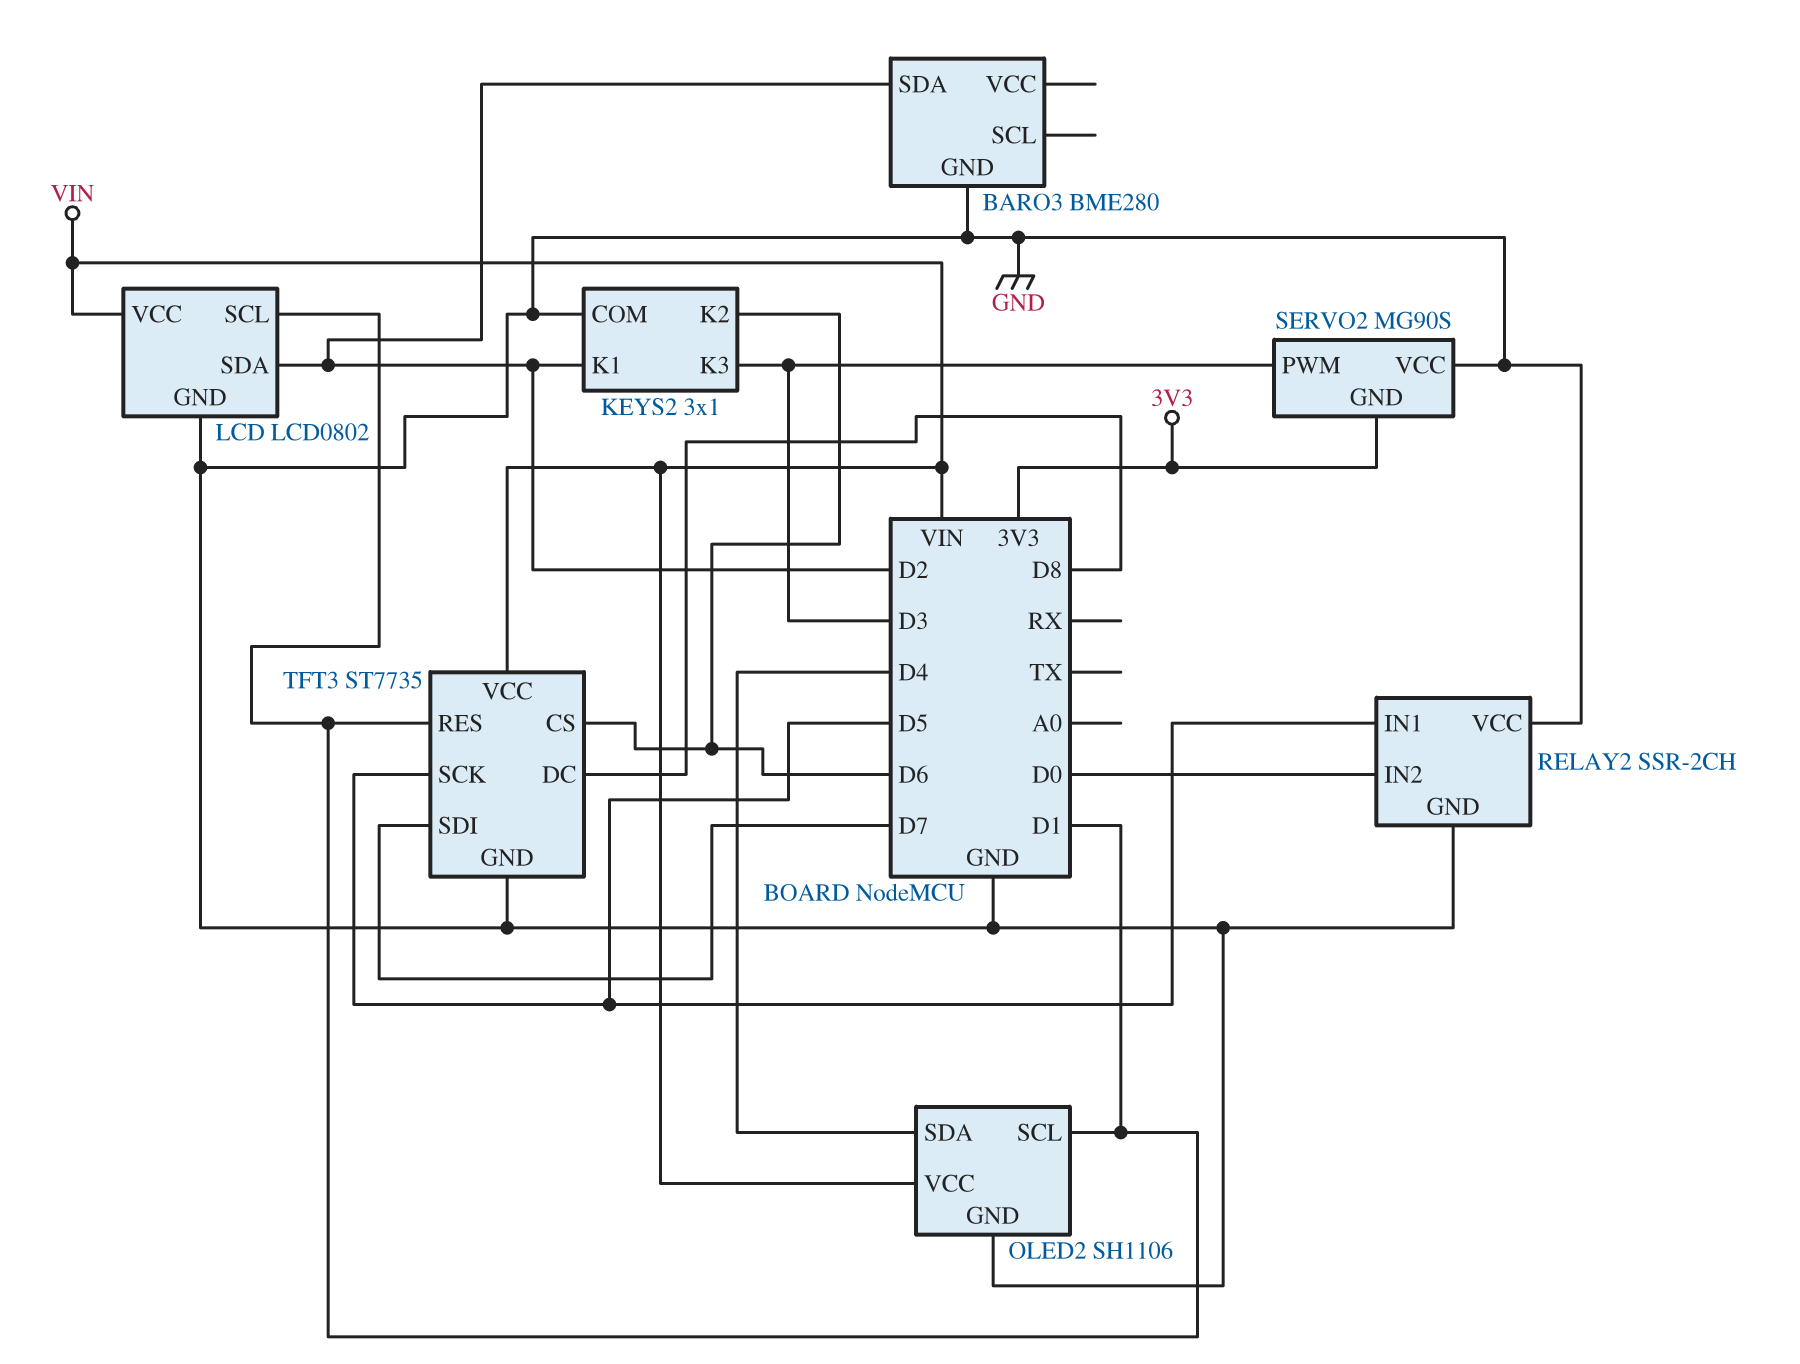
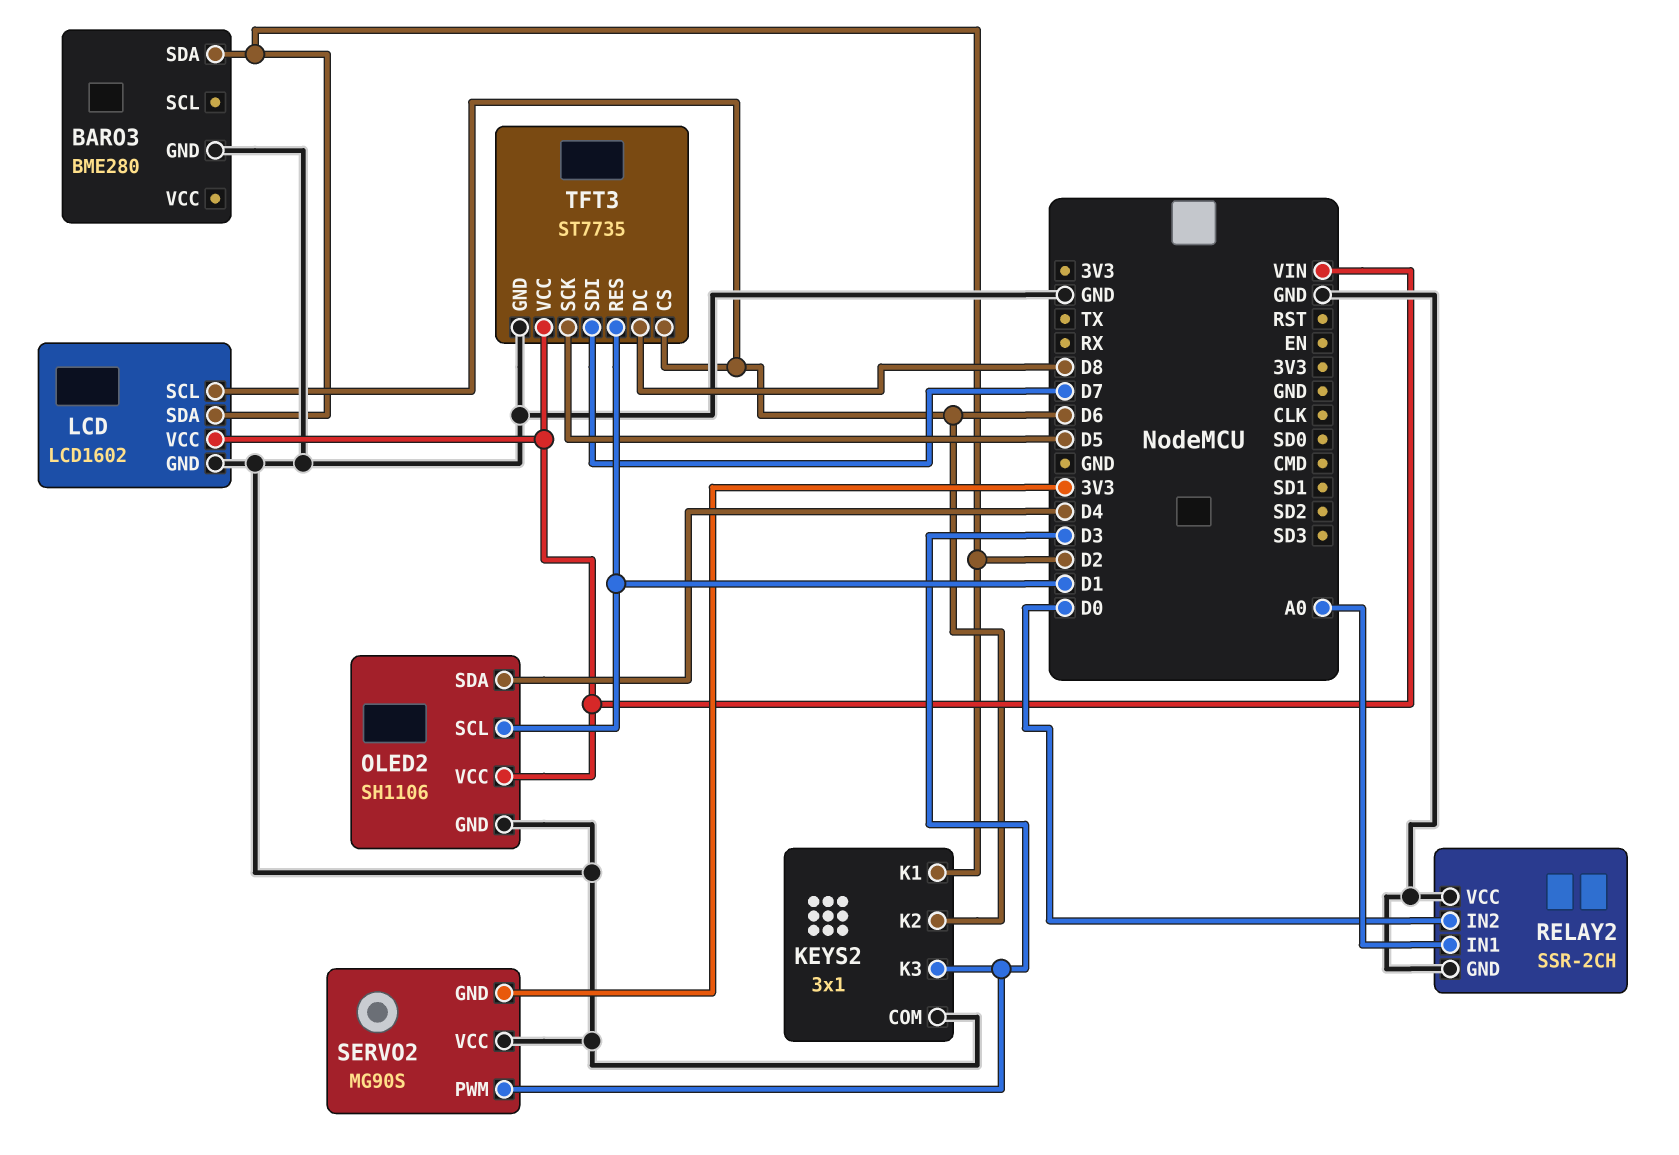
LCD: LCD0802 -> LCD1602
LCD pin SCL: D1 -> D6
RELAY2 pin IN1: D5 -> A0

